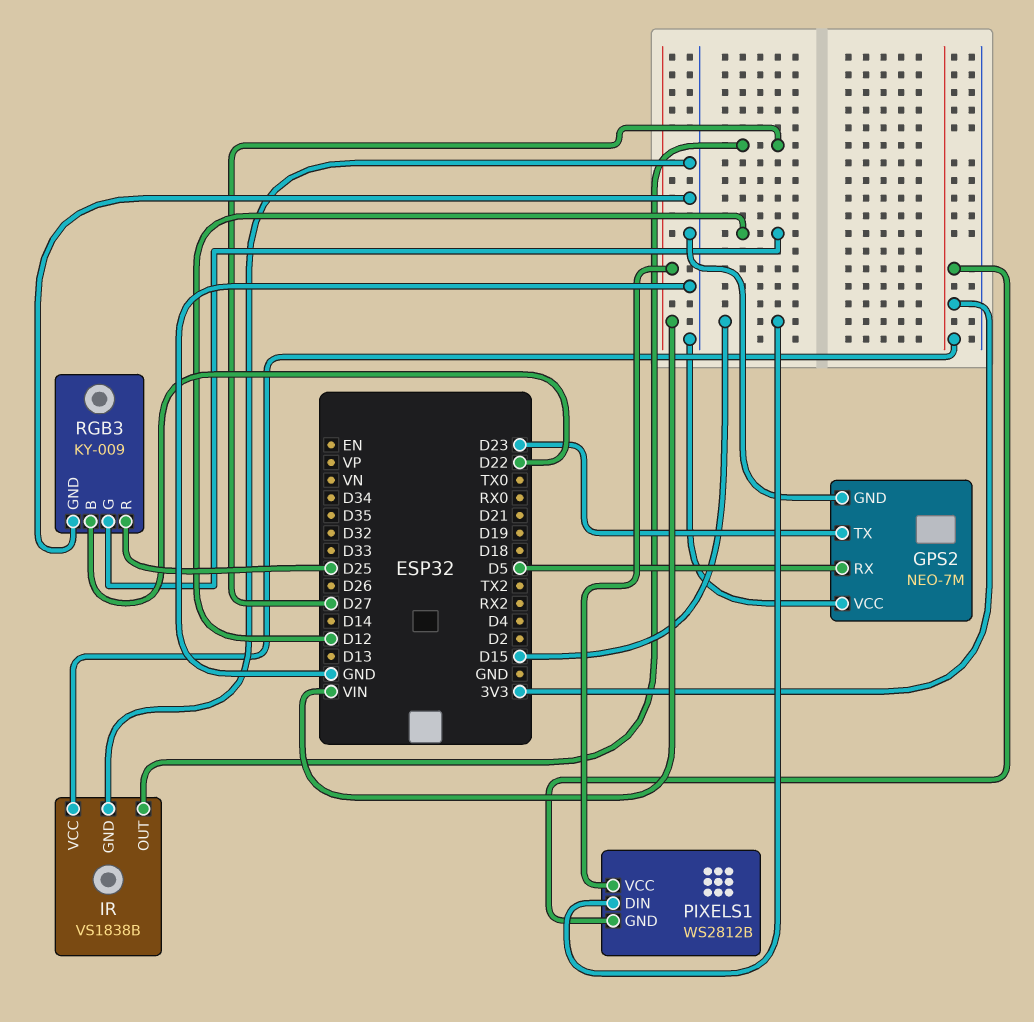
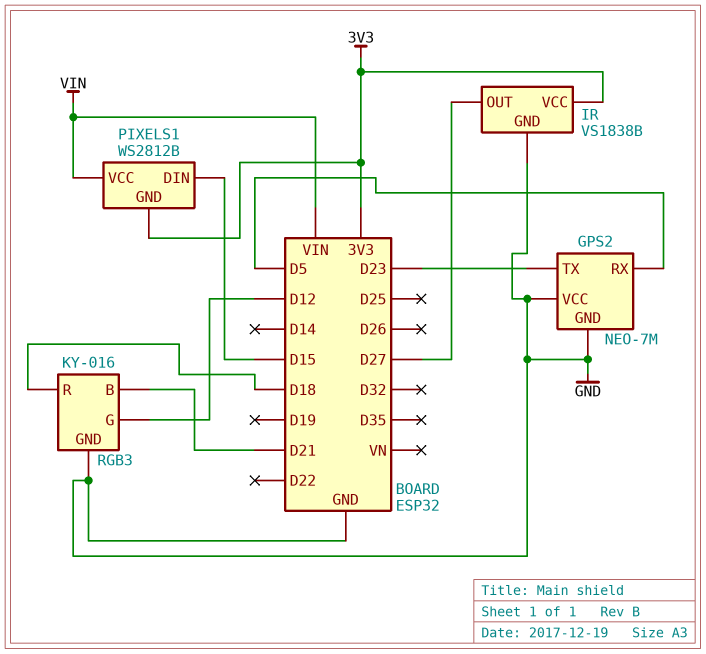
RGB3: KY-009 -> KY-016
RGB3 pin B: D22 -> D21
RGB3 pin R: D25 -> D18

